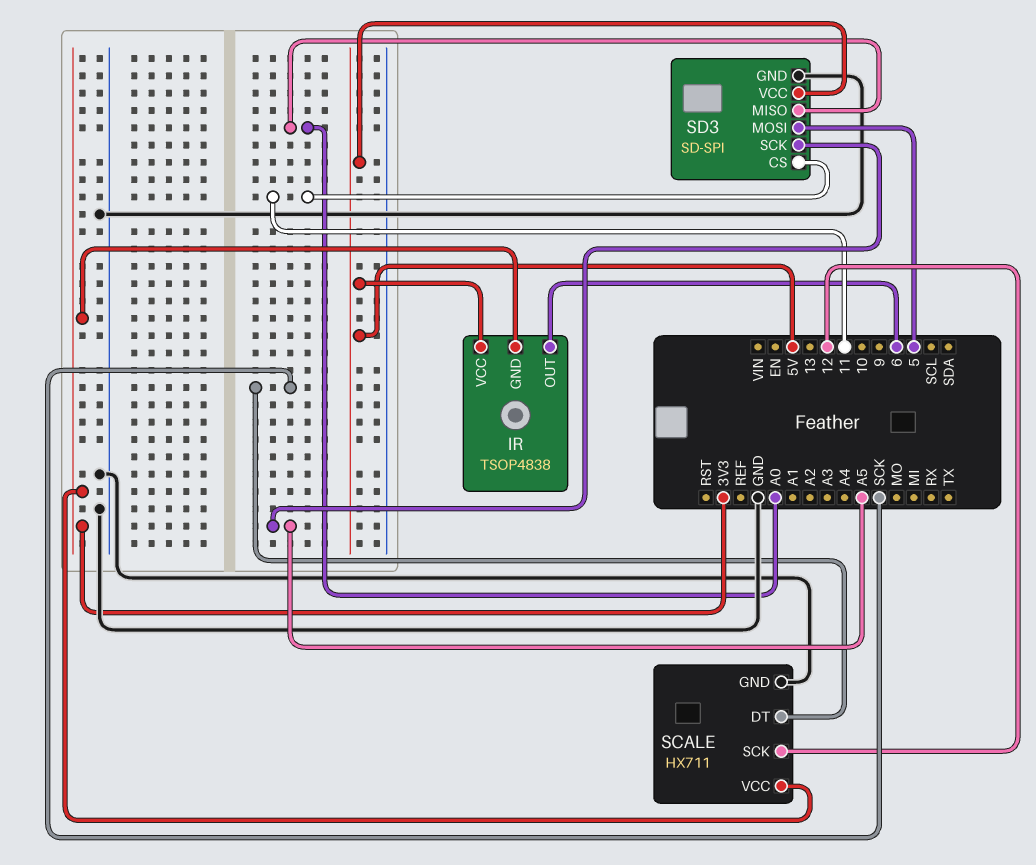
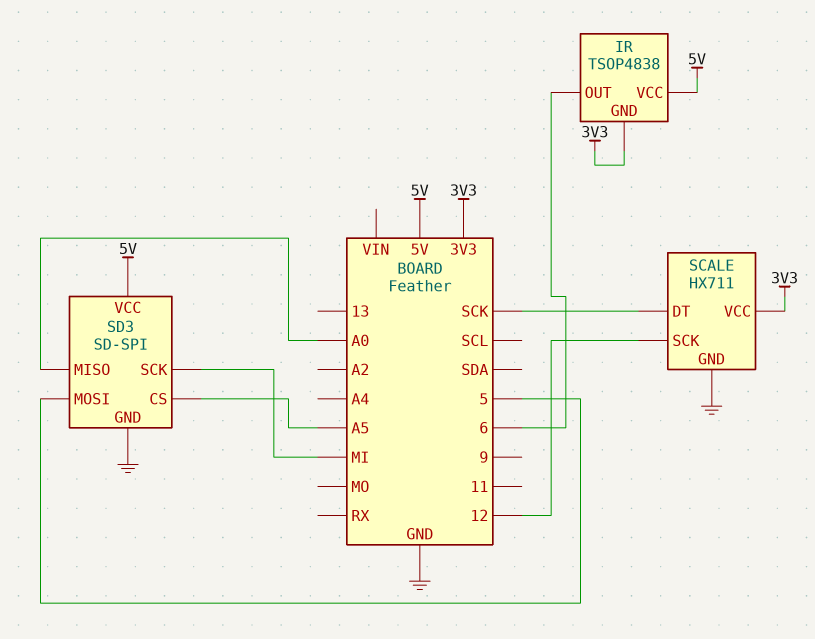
SD3 pin CS: 11 -> A5
SD3 pin SCK: A5 -> MI

